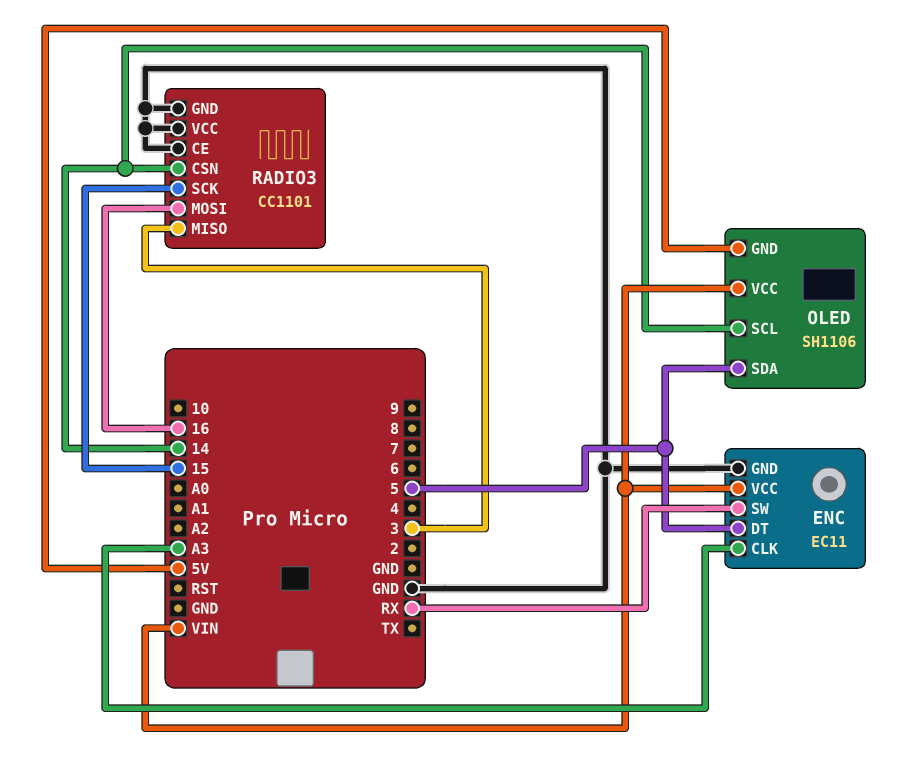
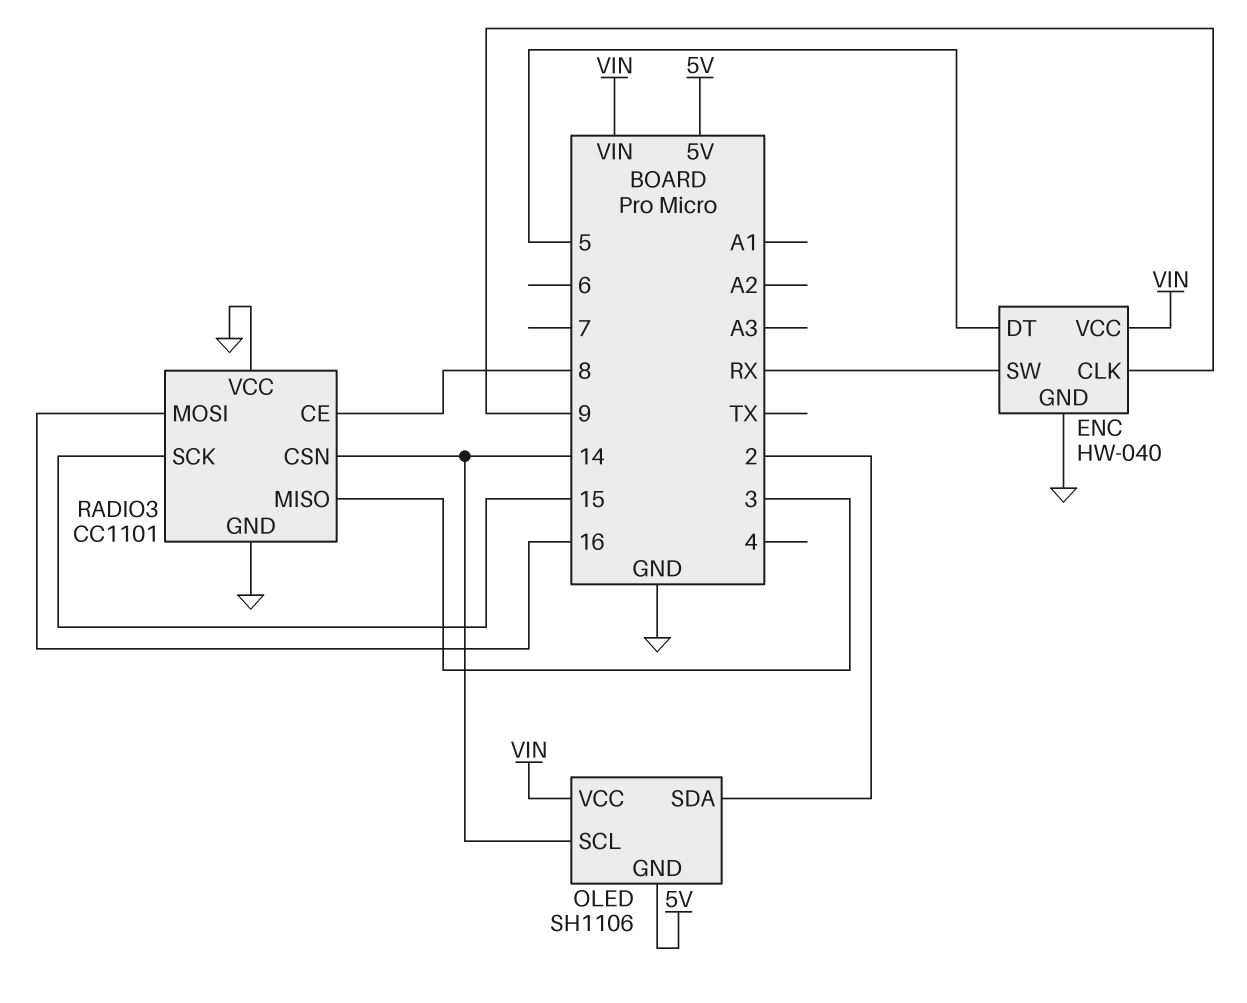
ENC: EC11 -> HW-040
ENC pin CLK: A3 -> 9
OLED pin SDA: 5 -> 2
RADIO3 pin CE: GND -> 8

